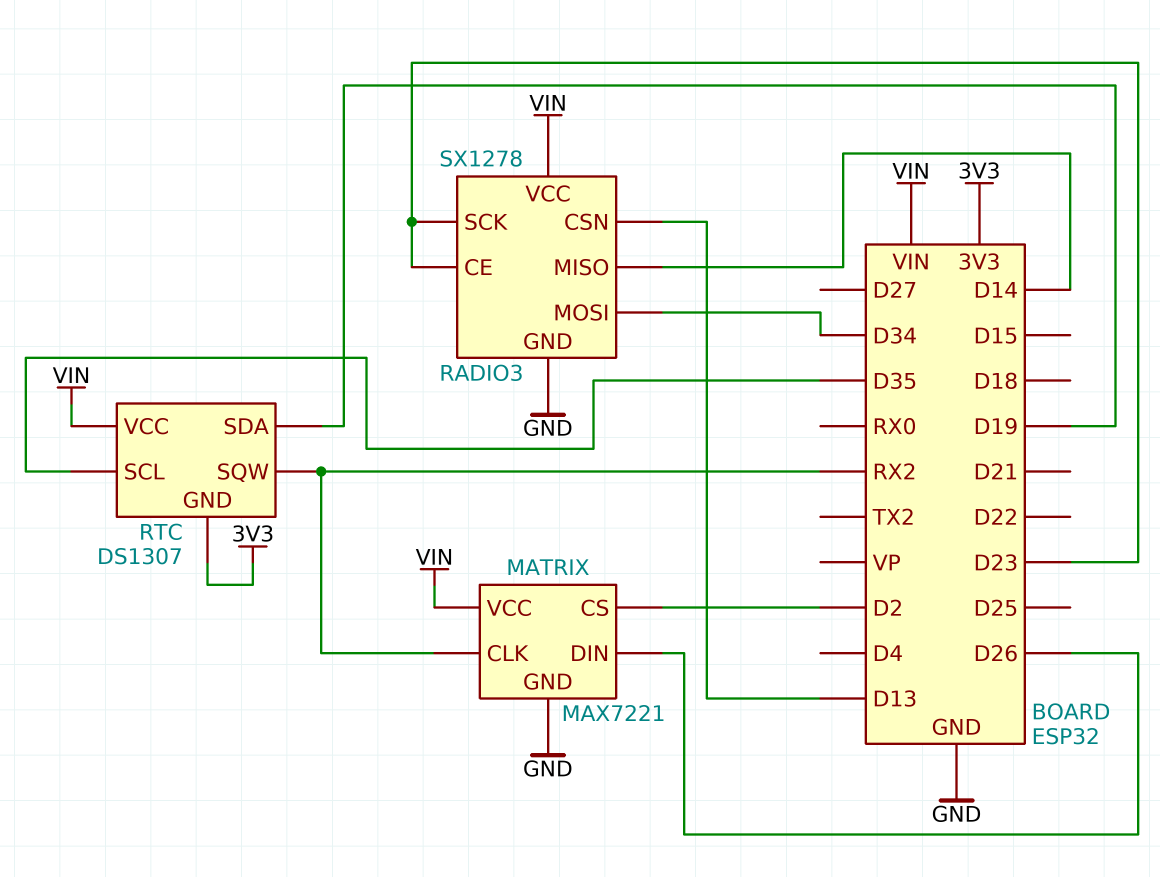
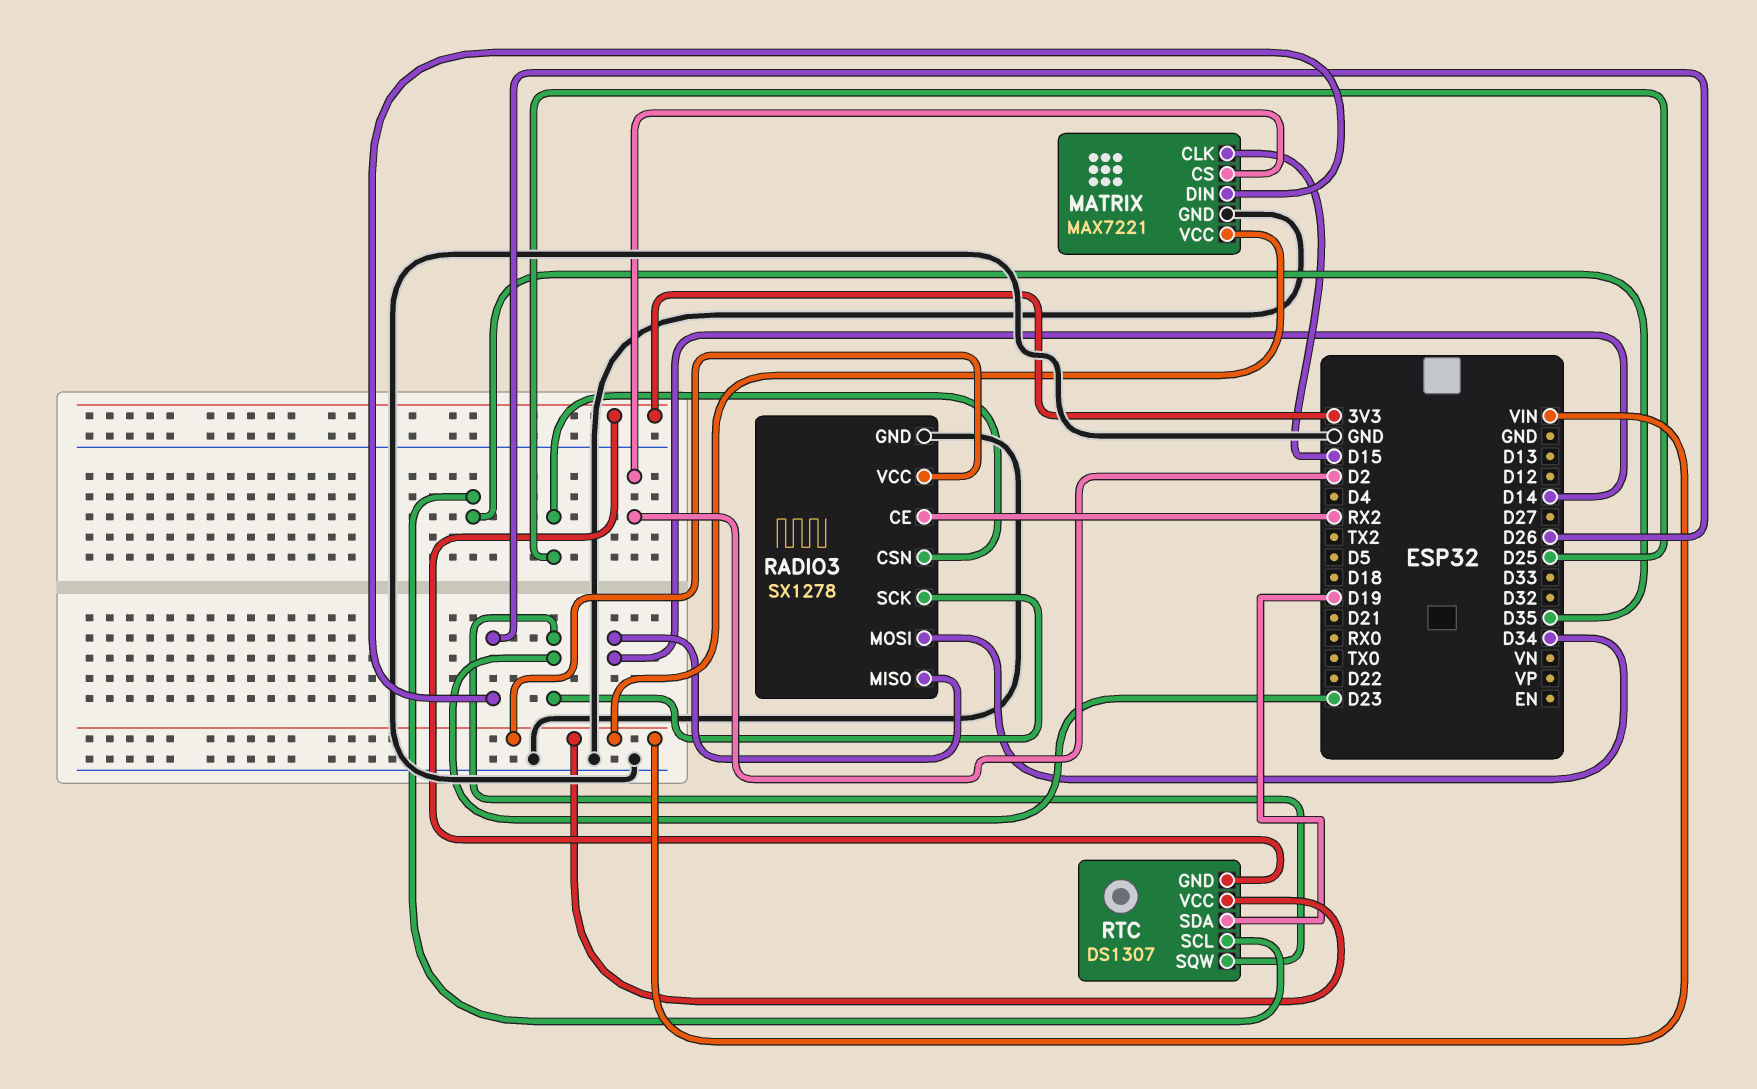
MATRIX pin CLK: RX2 -> D15
RADIO3 pin CE: D23 -> RX2
RADIO3 pin CSN: D13 -> D25
RTC pin SQW: RX2 -> D23

